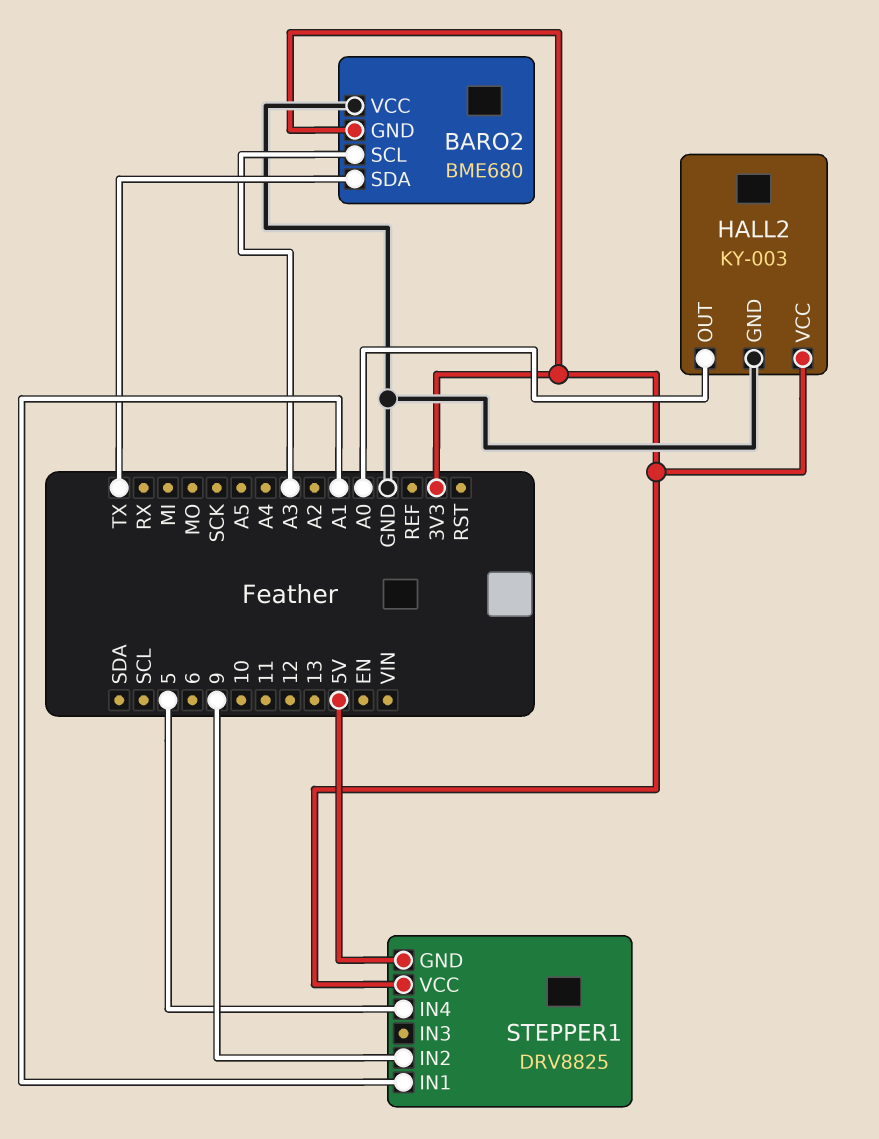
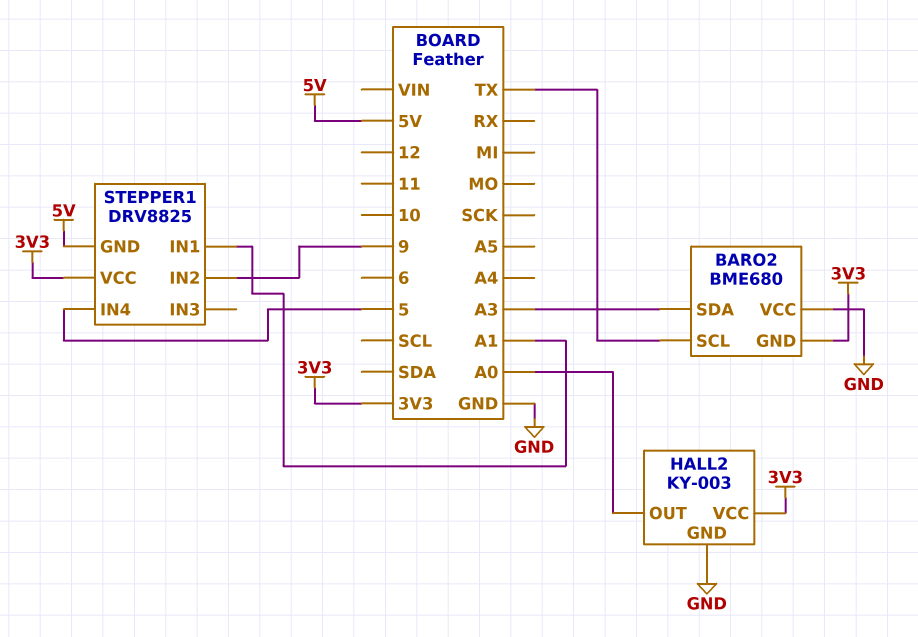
BARO2 pin SCL: A3 -> TX
BARO2 pin SDA: TX -> A3

